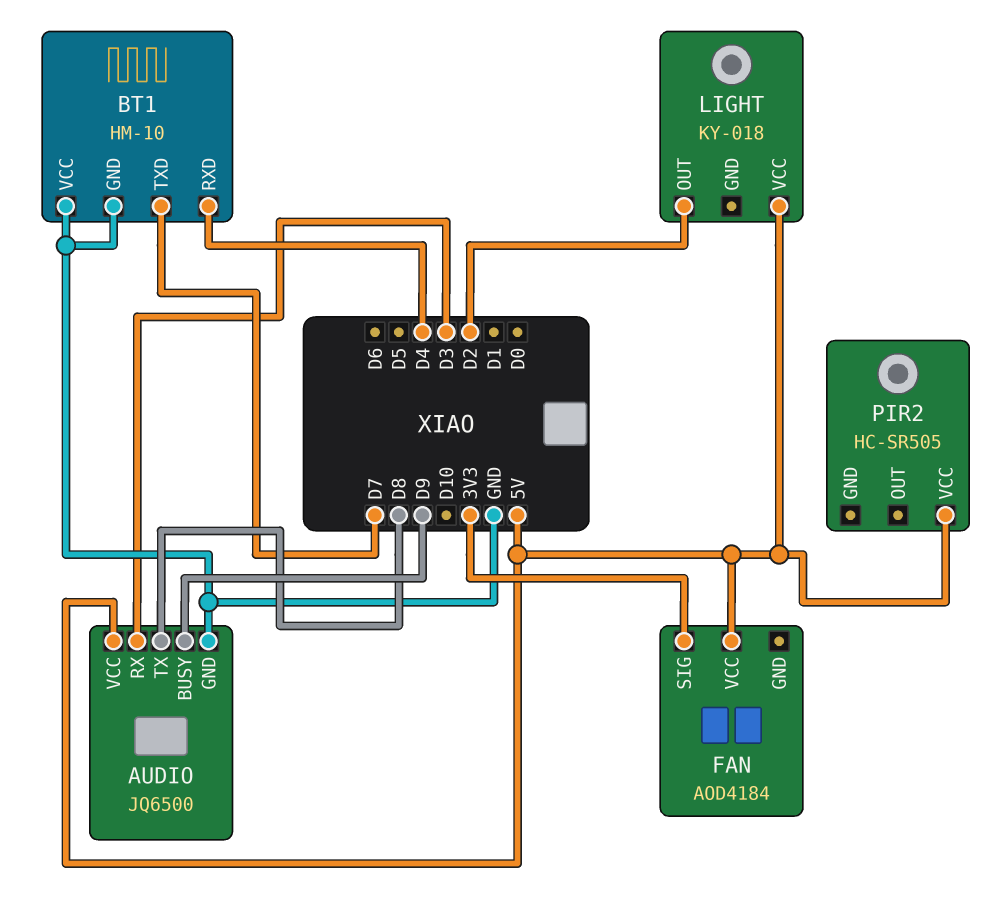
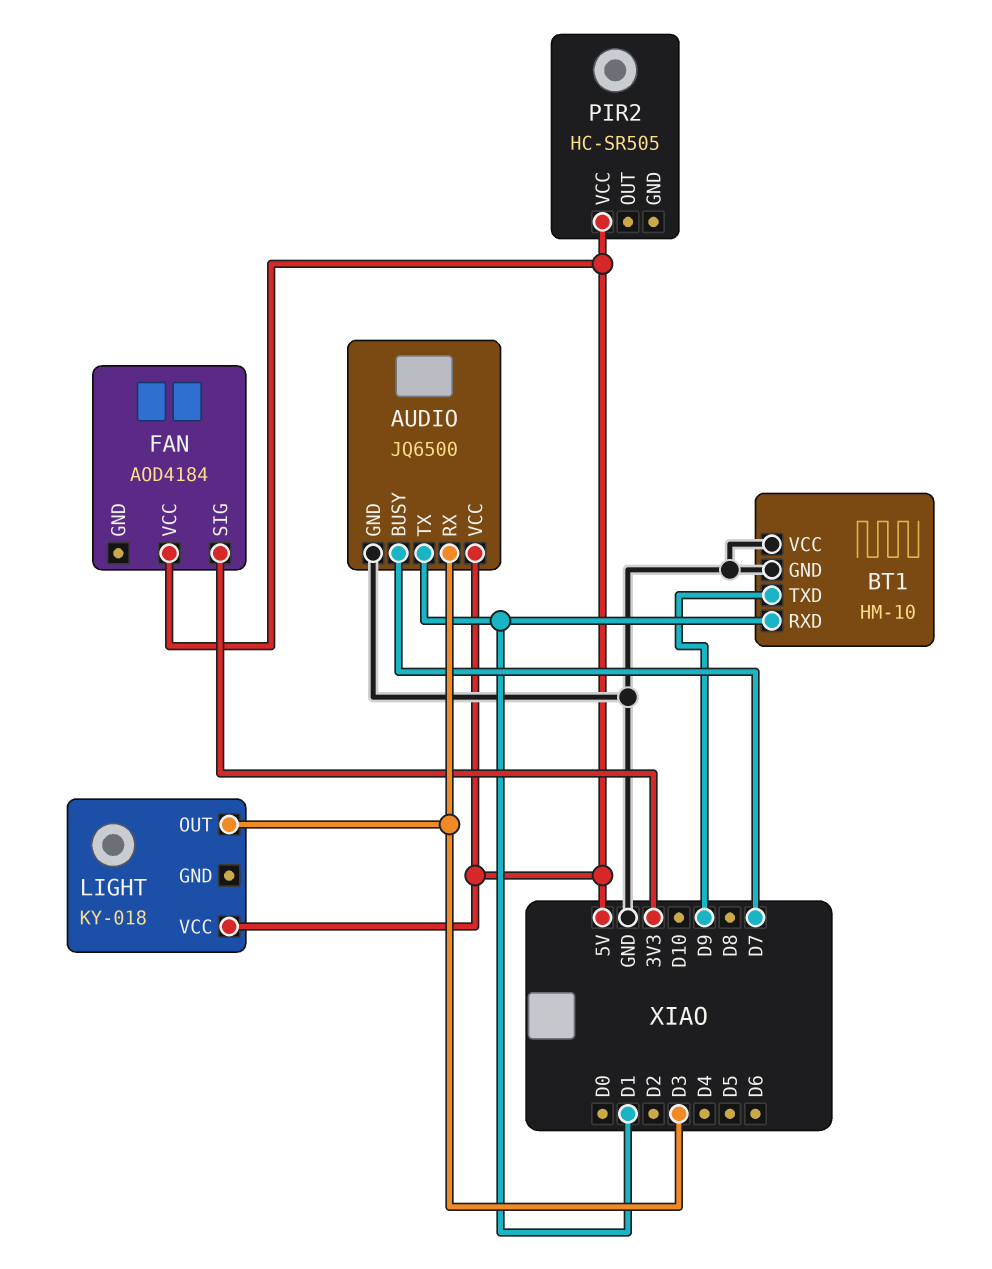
AUDIO pin BUSY: D9 -> D7
AUDIO pin TX: D8 -> D1
BT1 pin RXD: D4 -> D1
BT1 pin TXD: D7 -> D9
LIGHT pin OUT: D2 -> D3

